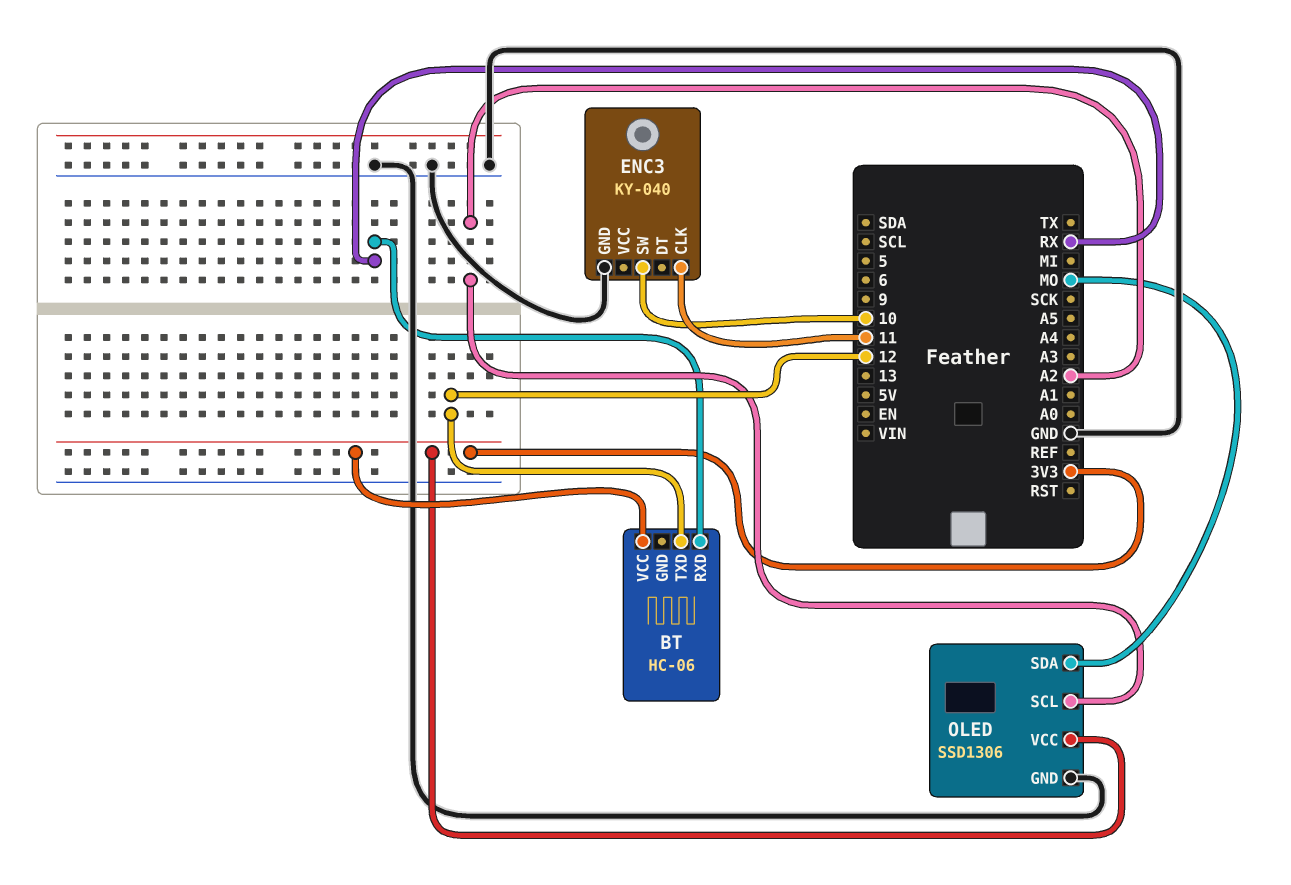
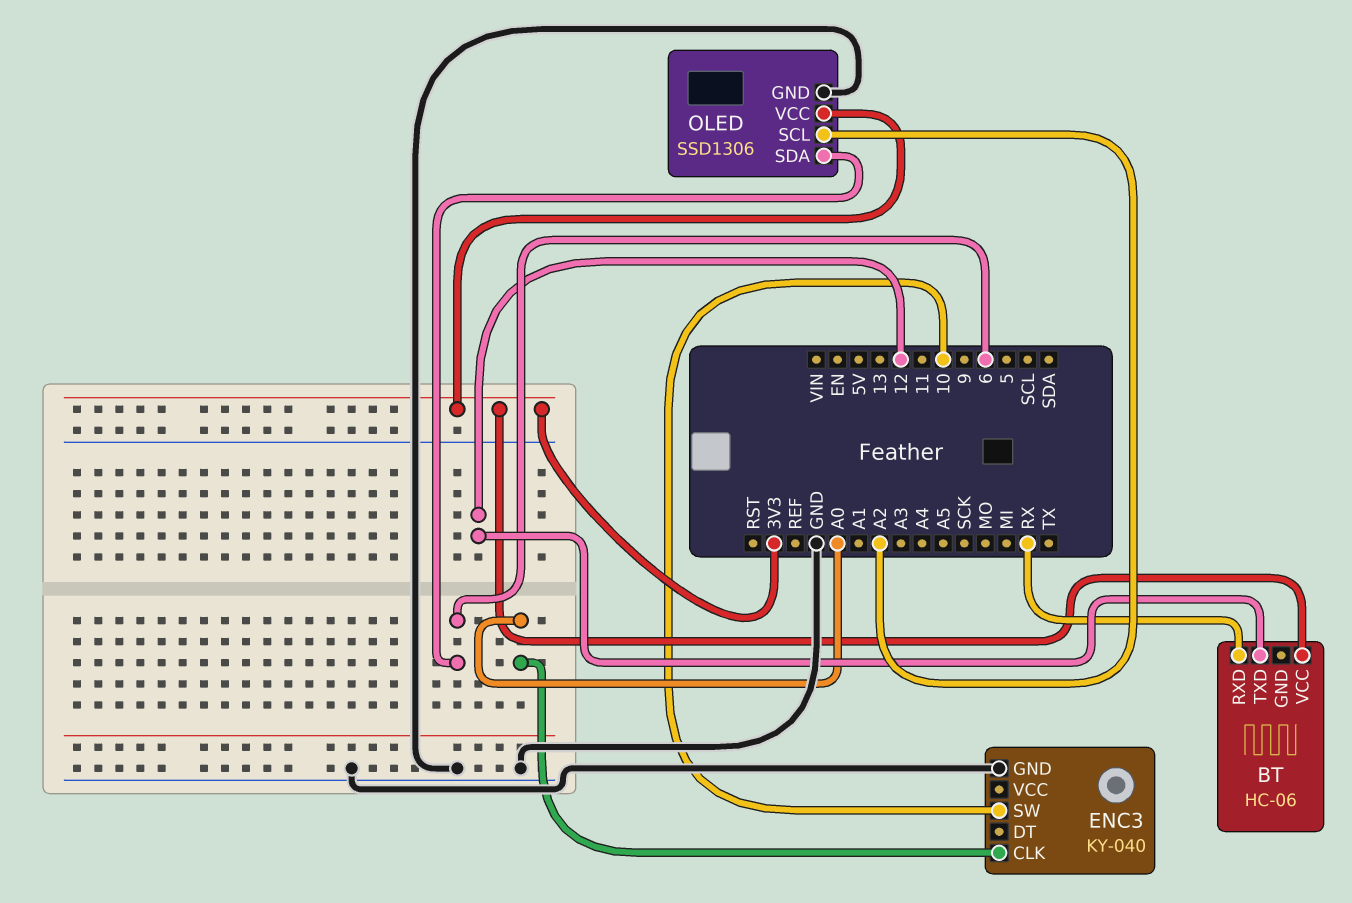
ENC3 pin CLK: 11 -> A0
OLED pin SDA: MO -> 6

